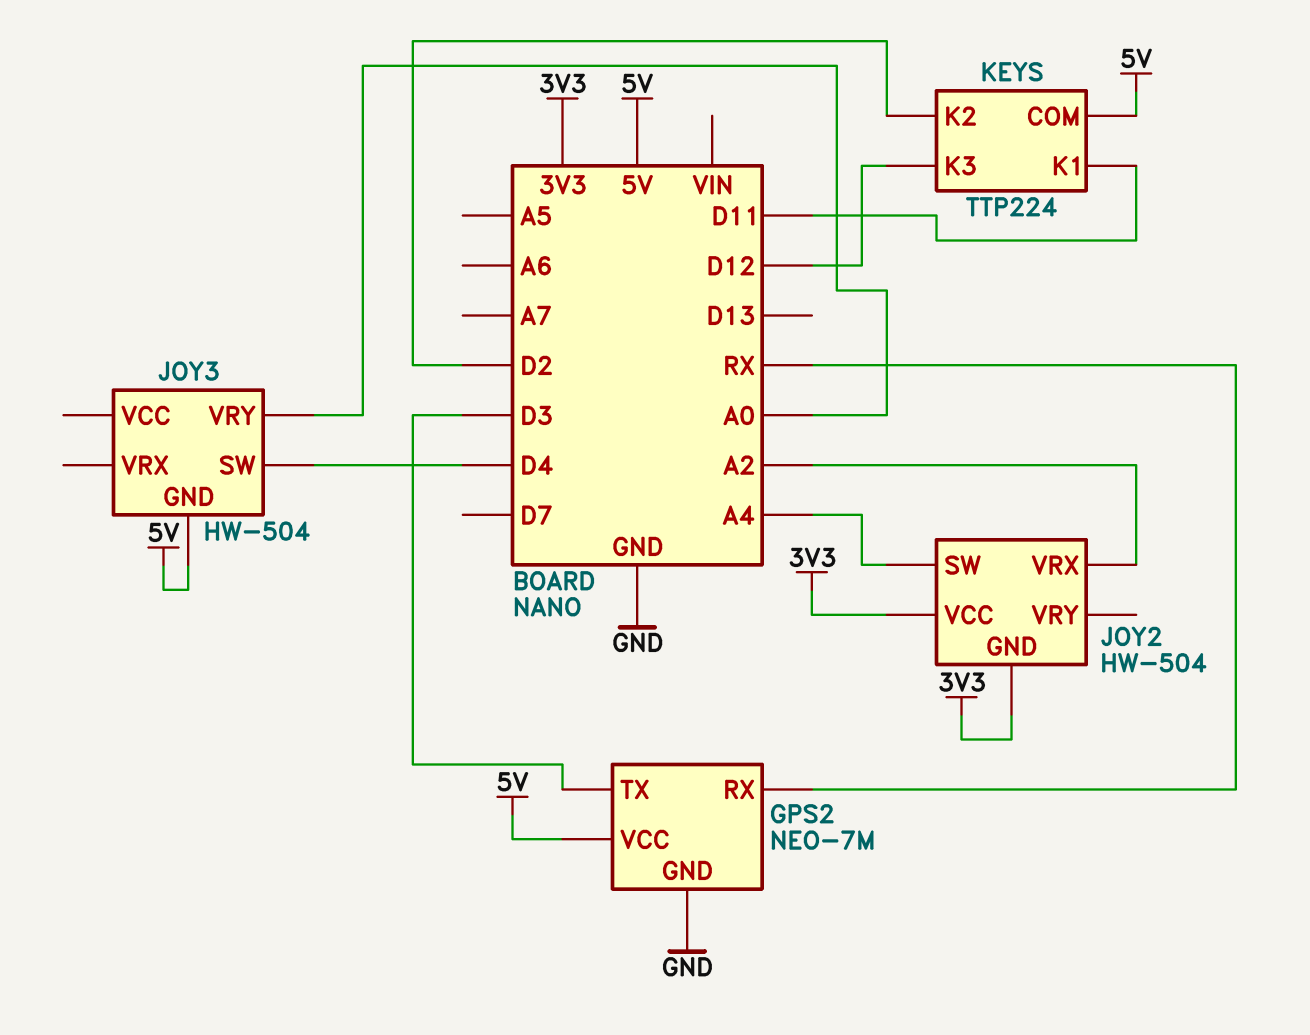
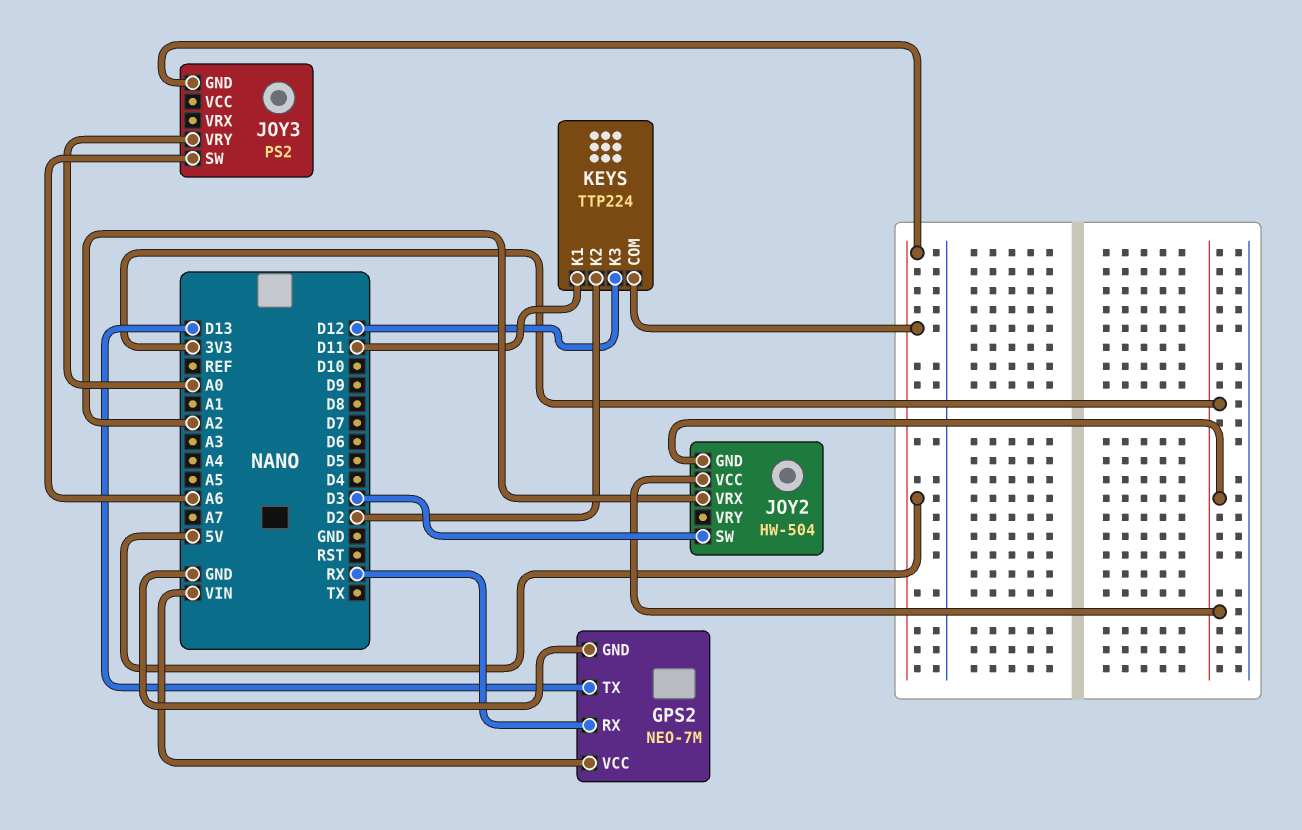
GPS2 pin TX: D3 -> D13
GPS2 pin VCC: 5V -> VIN
JOY2 pin SW: A4 -> D3
JOY3: HW-504 -> PS2
JOY3 pin SW: D4 -> A6

